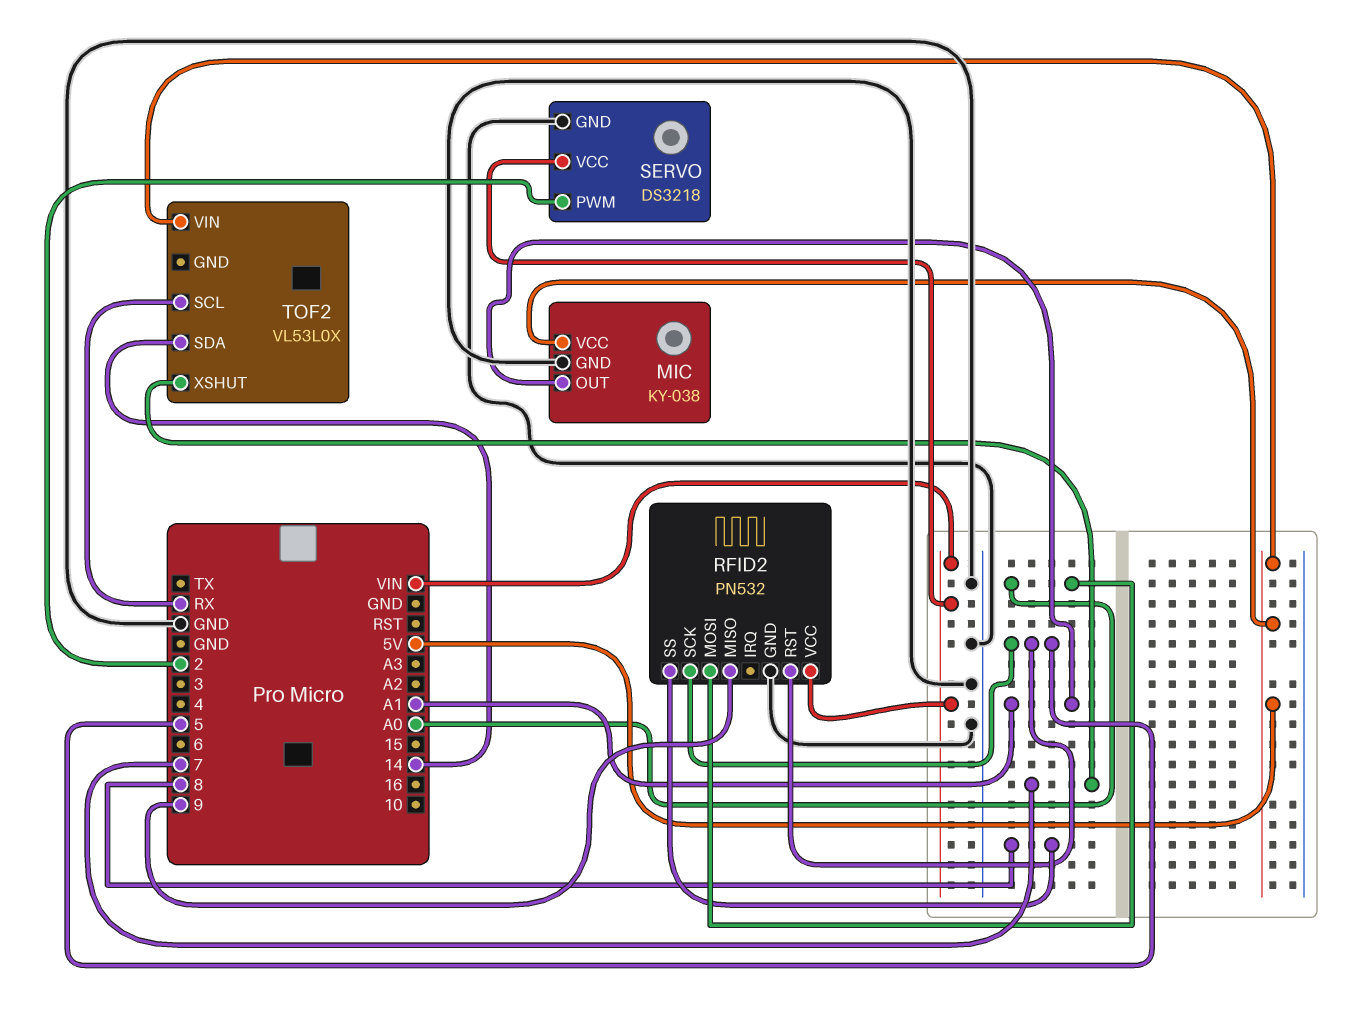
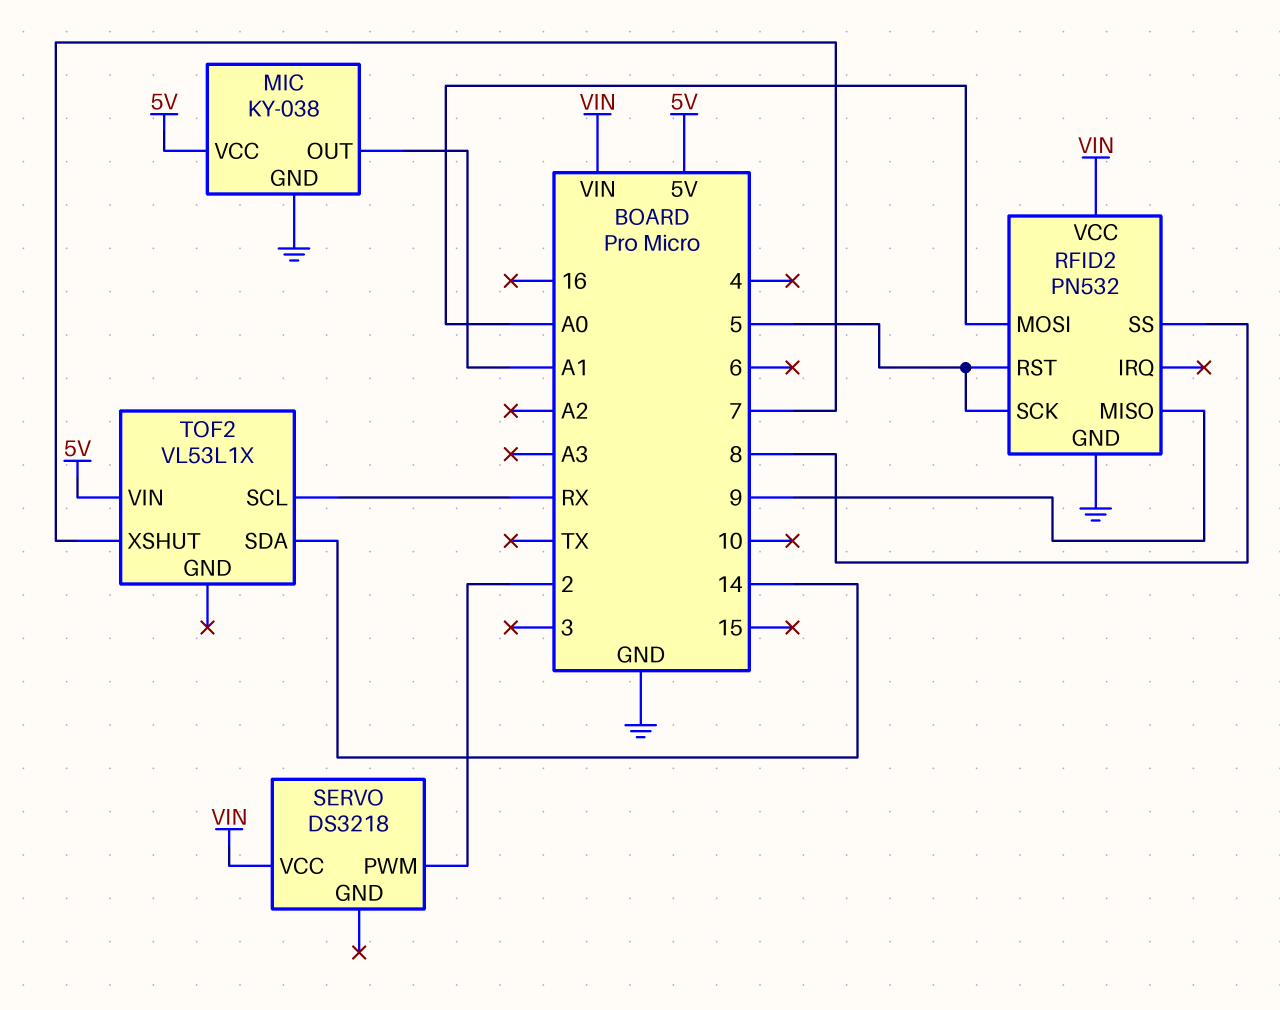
SERVO pin GND: GND -> none
TOF2: VL53L0X -> VL53L1X

